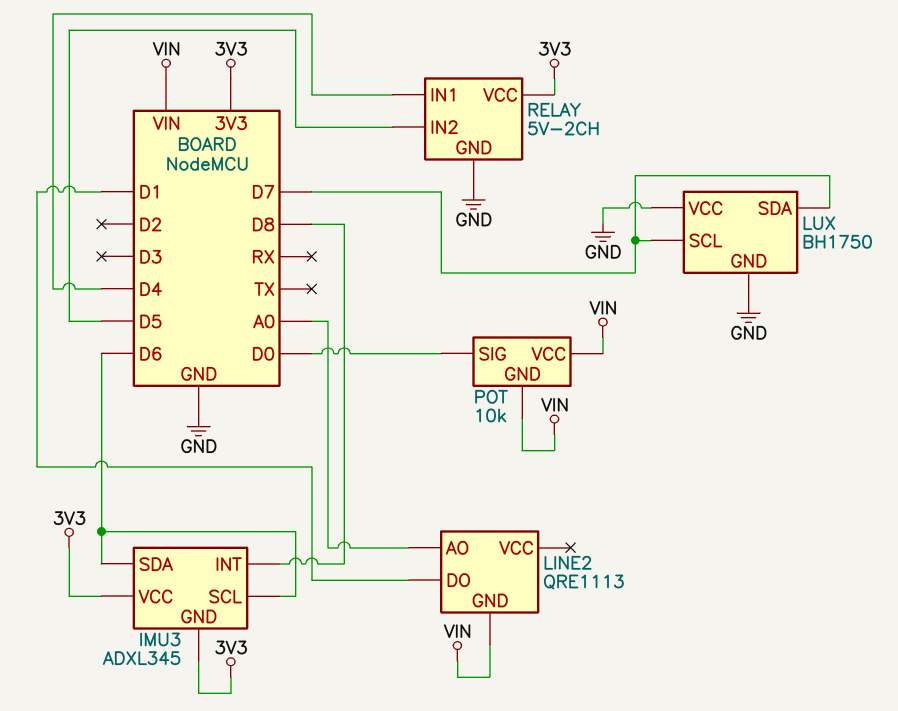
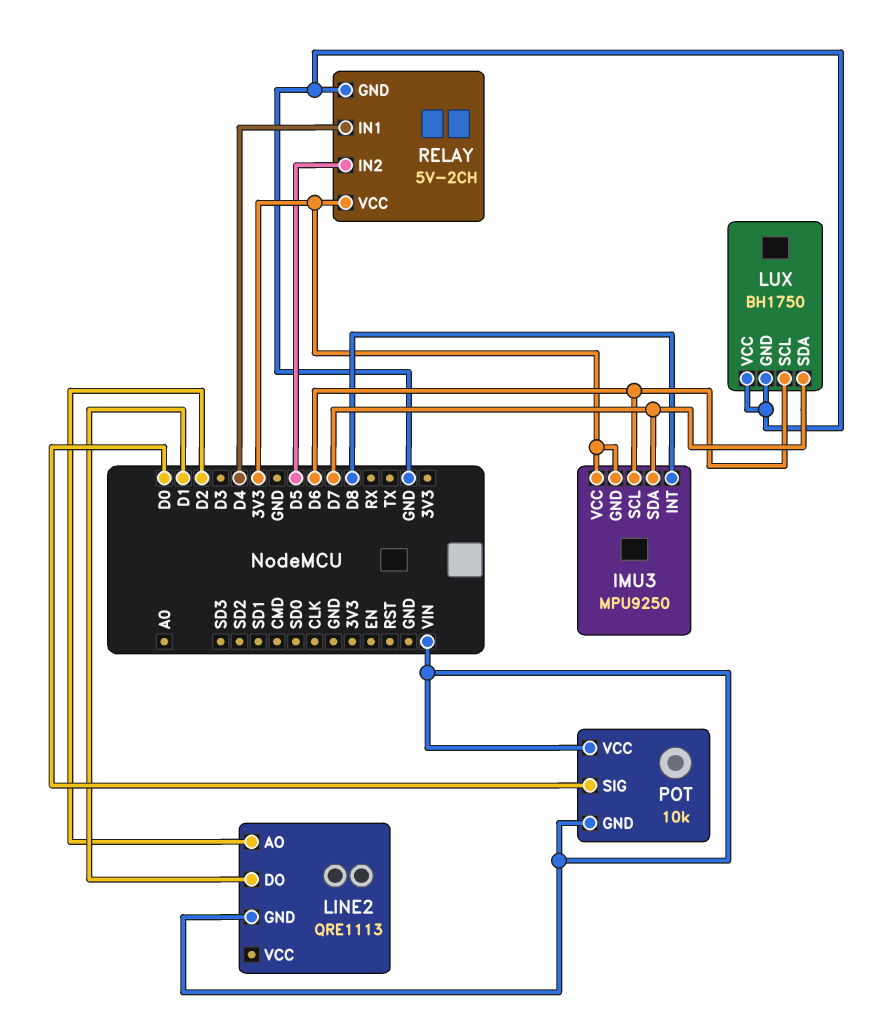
IMU3: ADXL345 -> MPU9250
IMU3 pin SDA: D6 -> D7
LINE2 pin AO: A0 -> D2
LUX pin SCL: D7 -> D6

